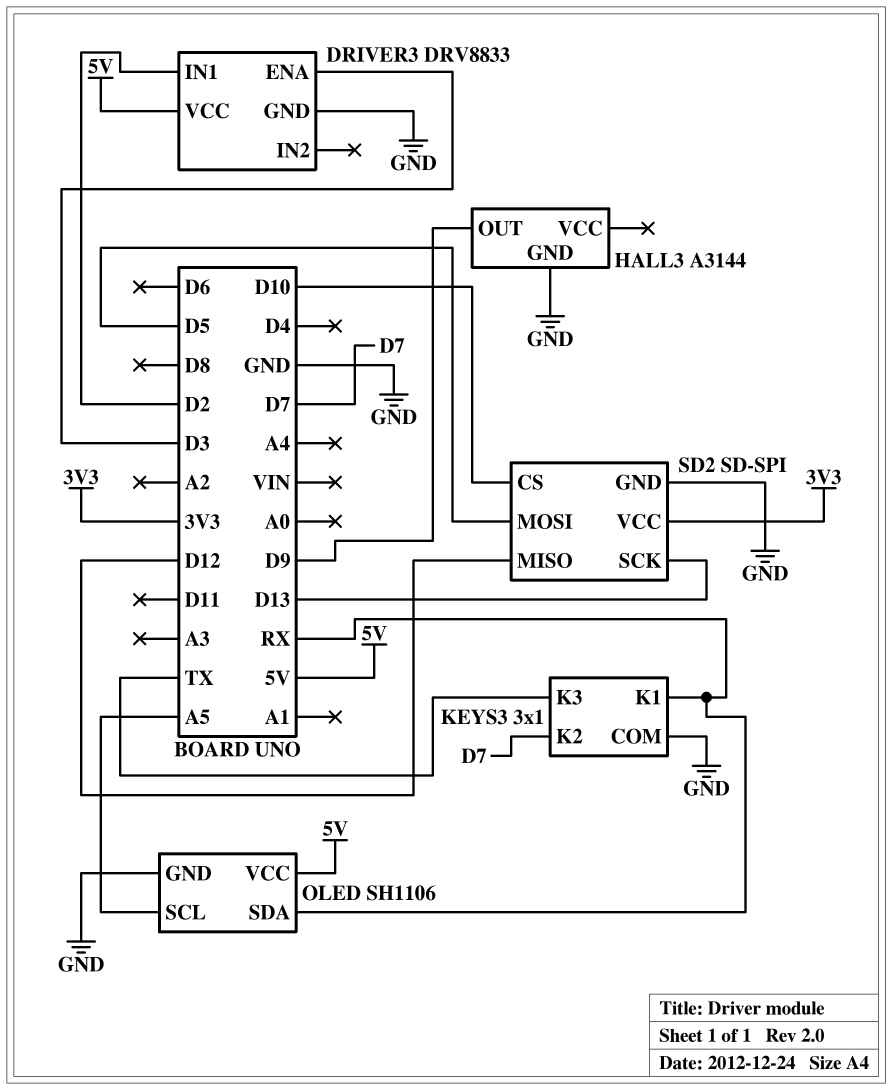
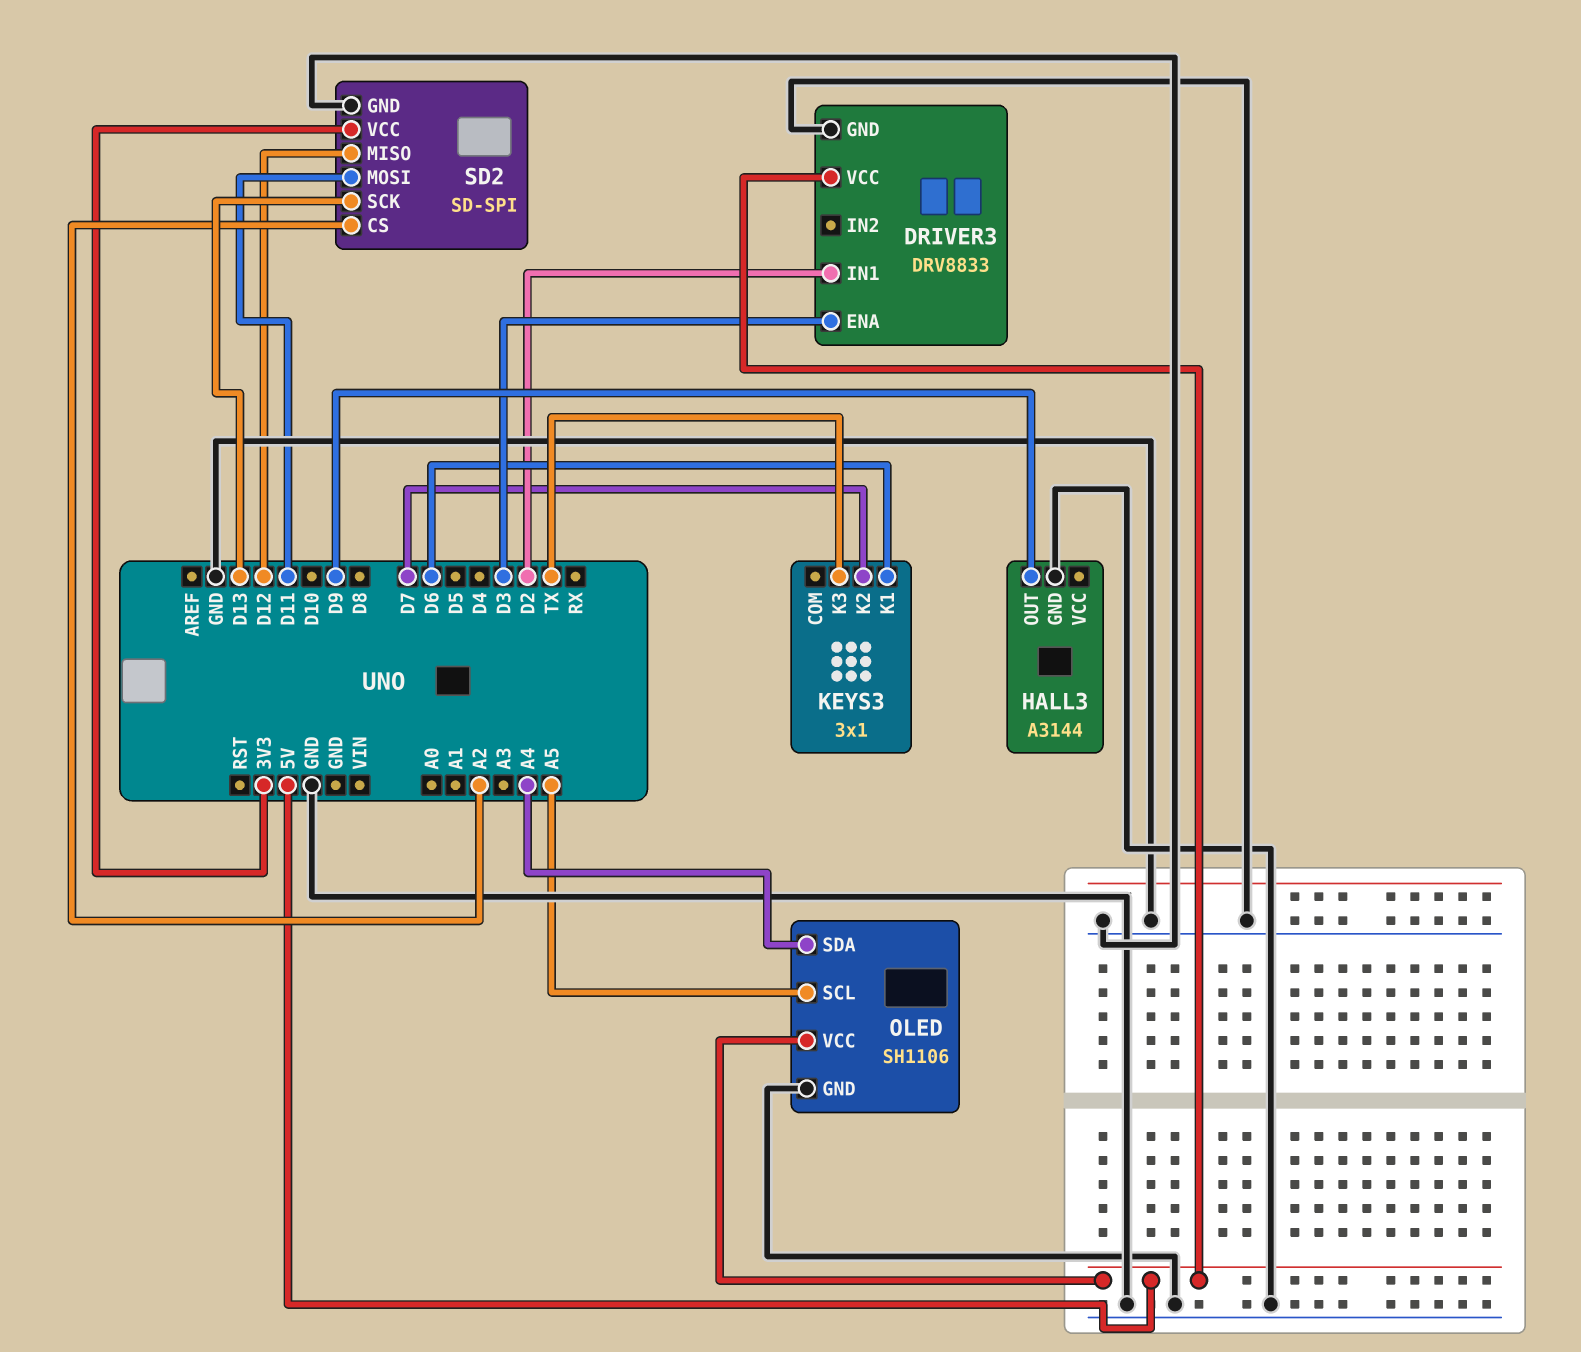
KEYS3 pin COM: GND -> none
KEYS3 pin K1: RX -> D6
OLED pin SDA: RX -> A4
SD2 pin CS: D10 -> A2
SD2 pin MOSI: D5 -> D11

